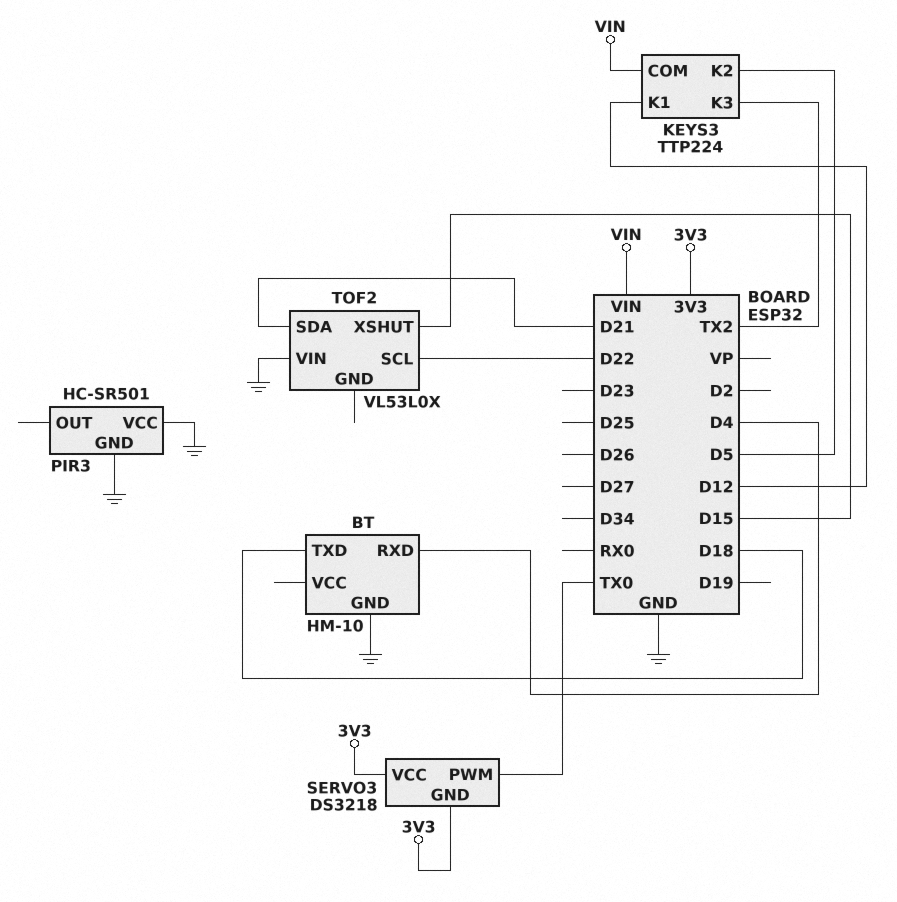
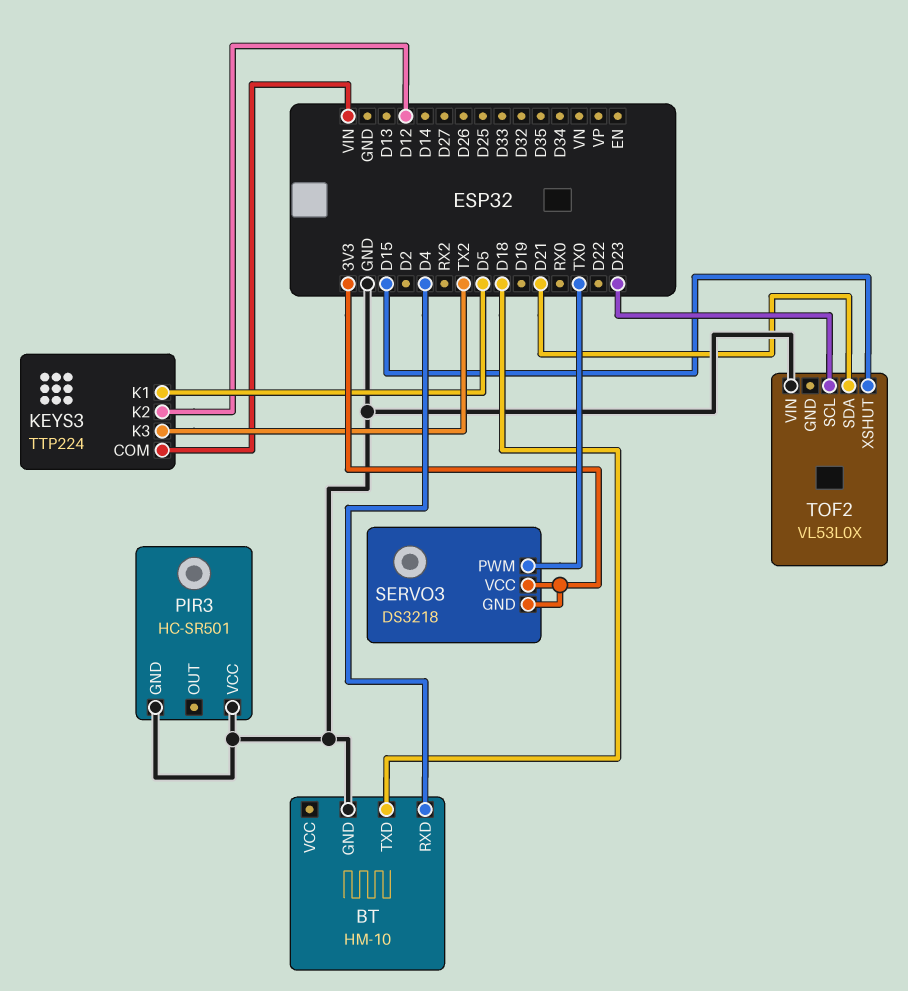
KEYS3 pin K1: D12 -> D5
KEYS3 pin K2: D5 -> D12
TOF2 pin SCL: D22 -> D23

